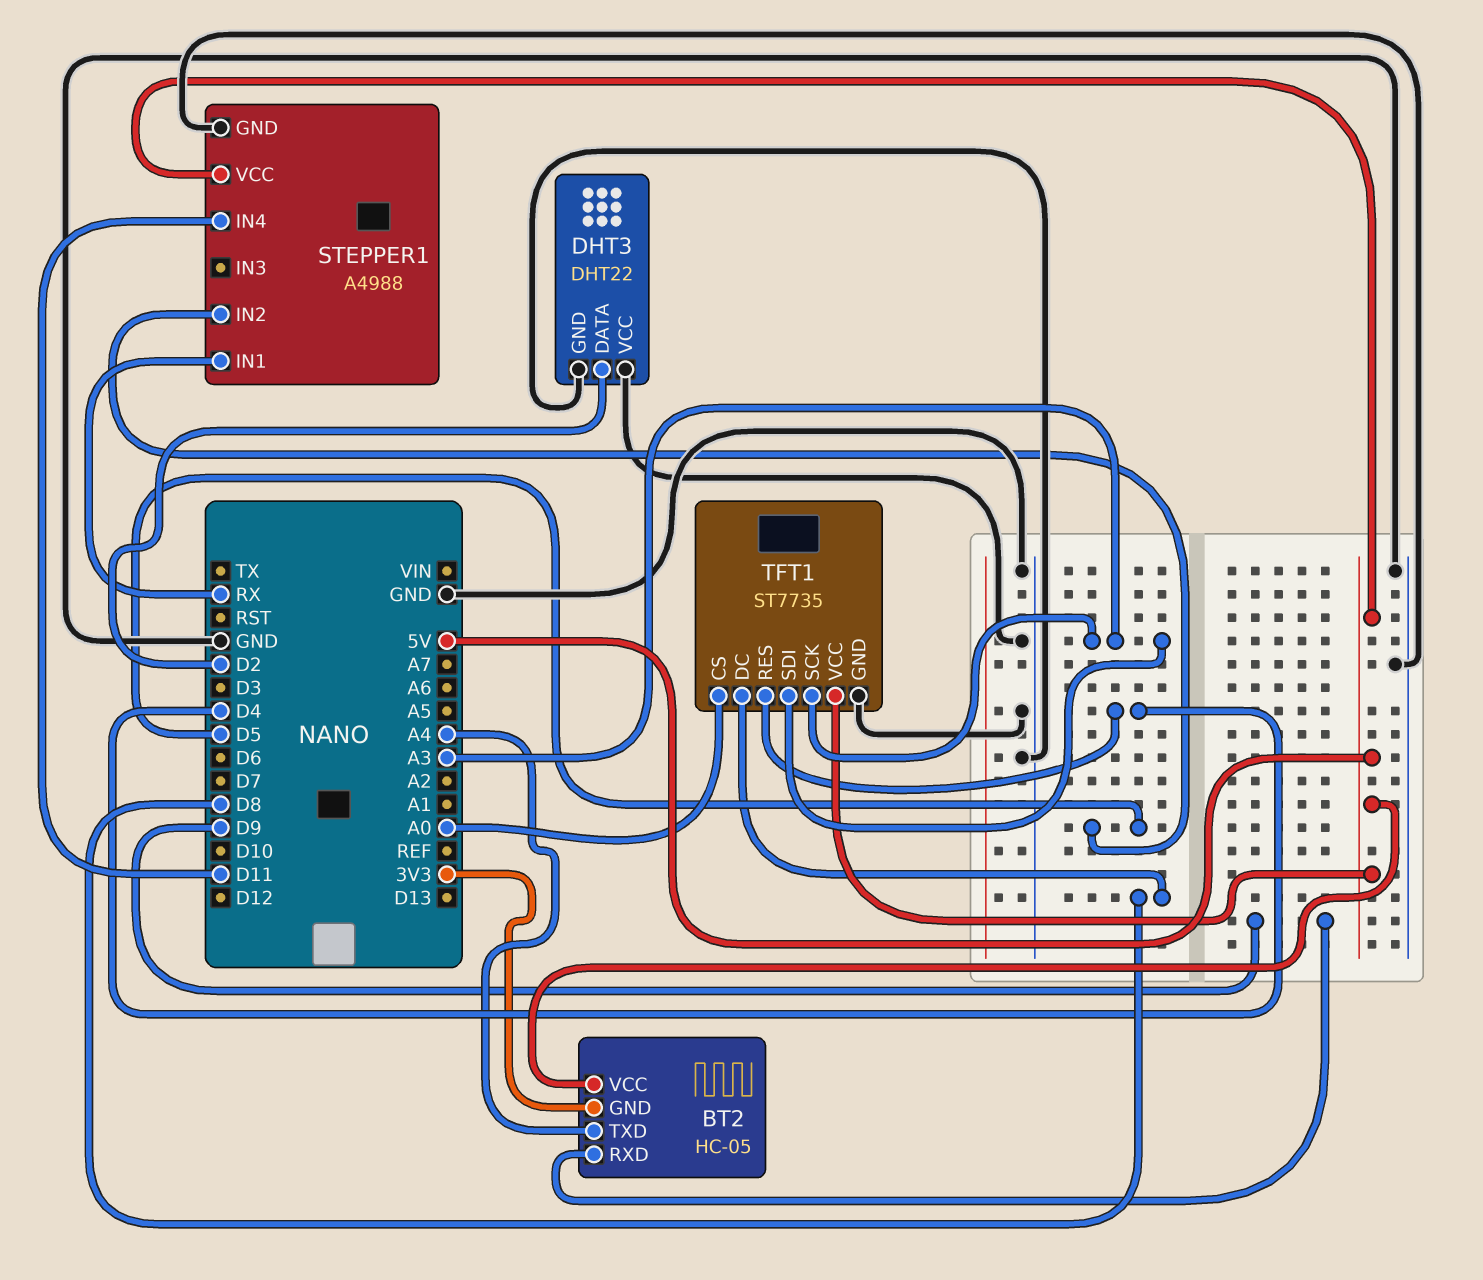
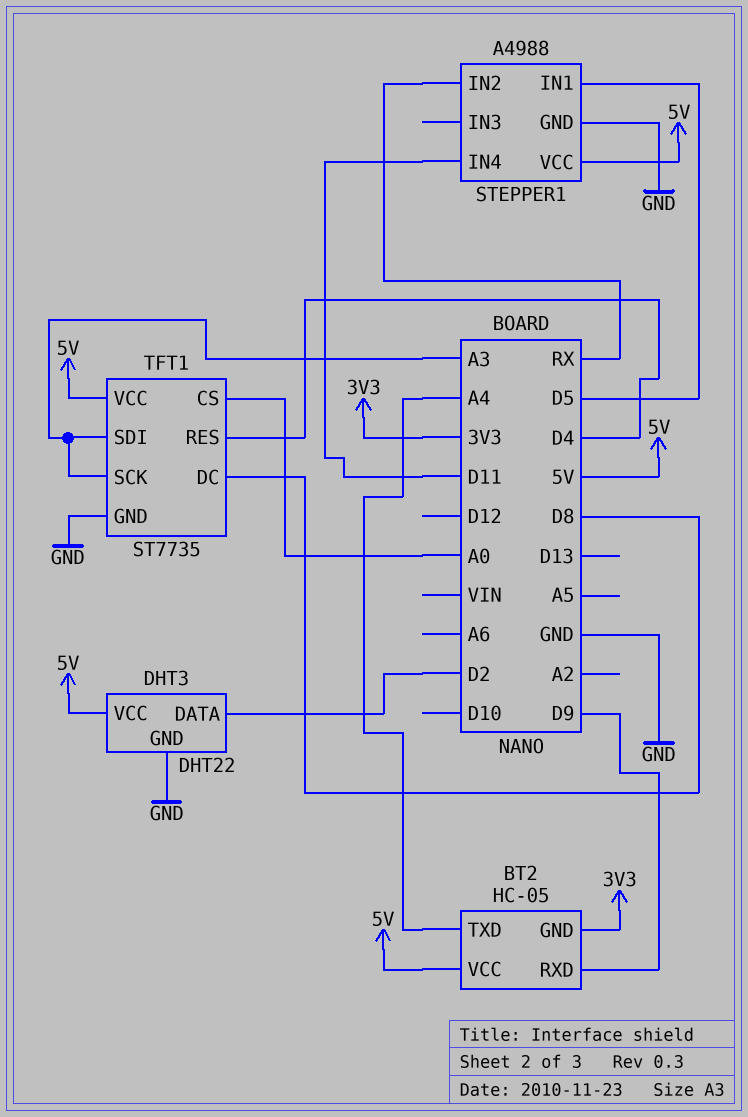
DHT3 pin VCC: GND -> 5V
STEPPER1 pin IN1: RX -> D5
STEPPER1 pin IN2: D5 -> RX

